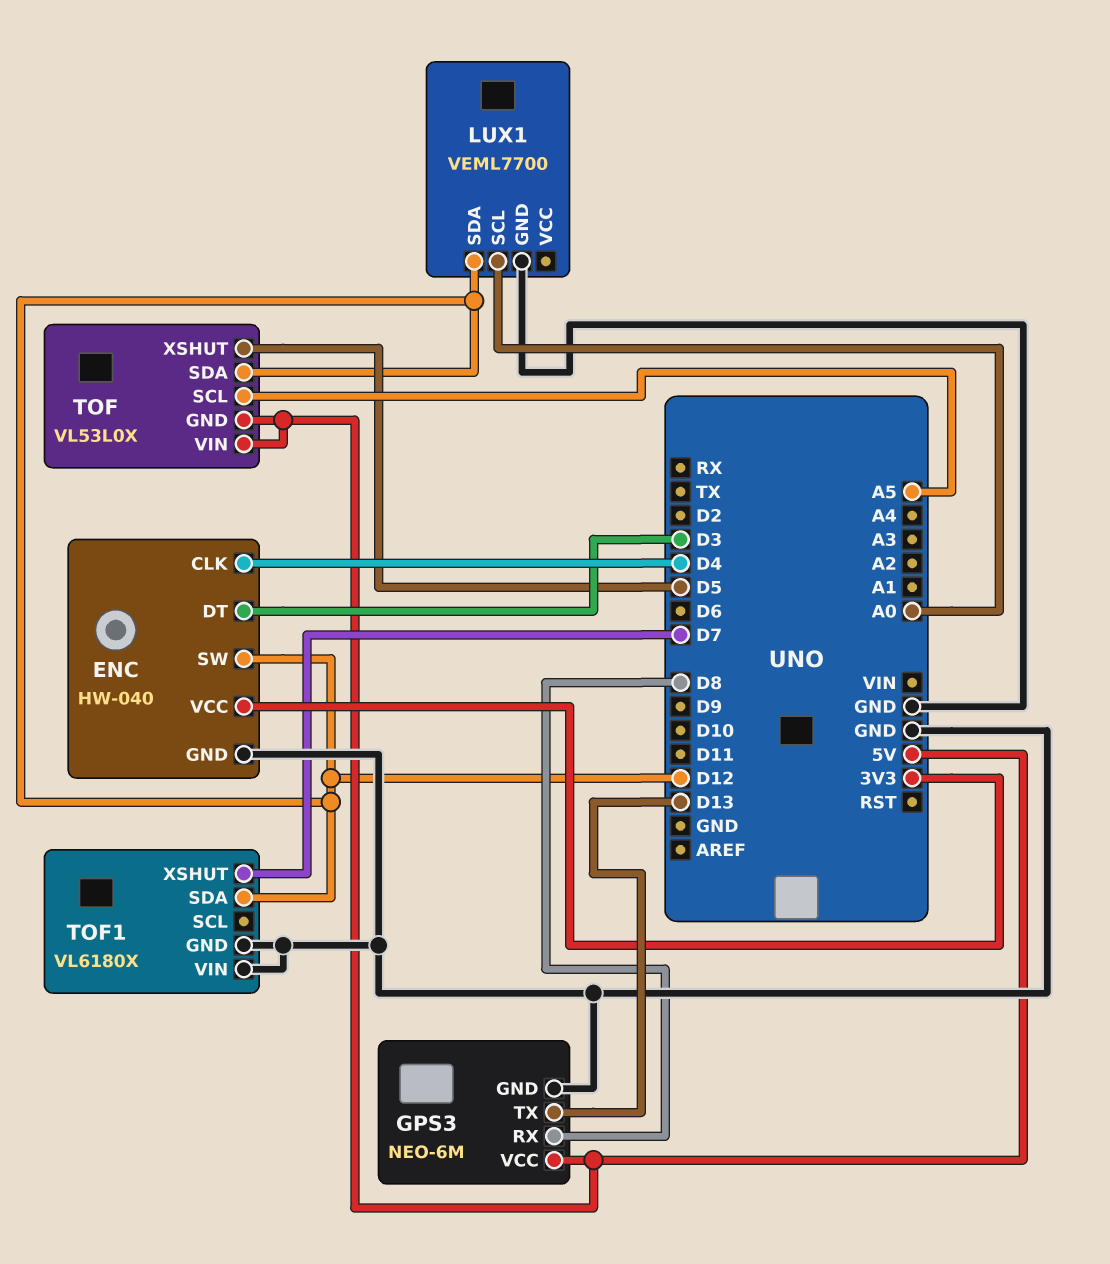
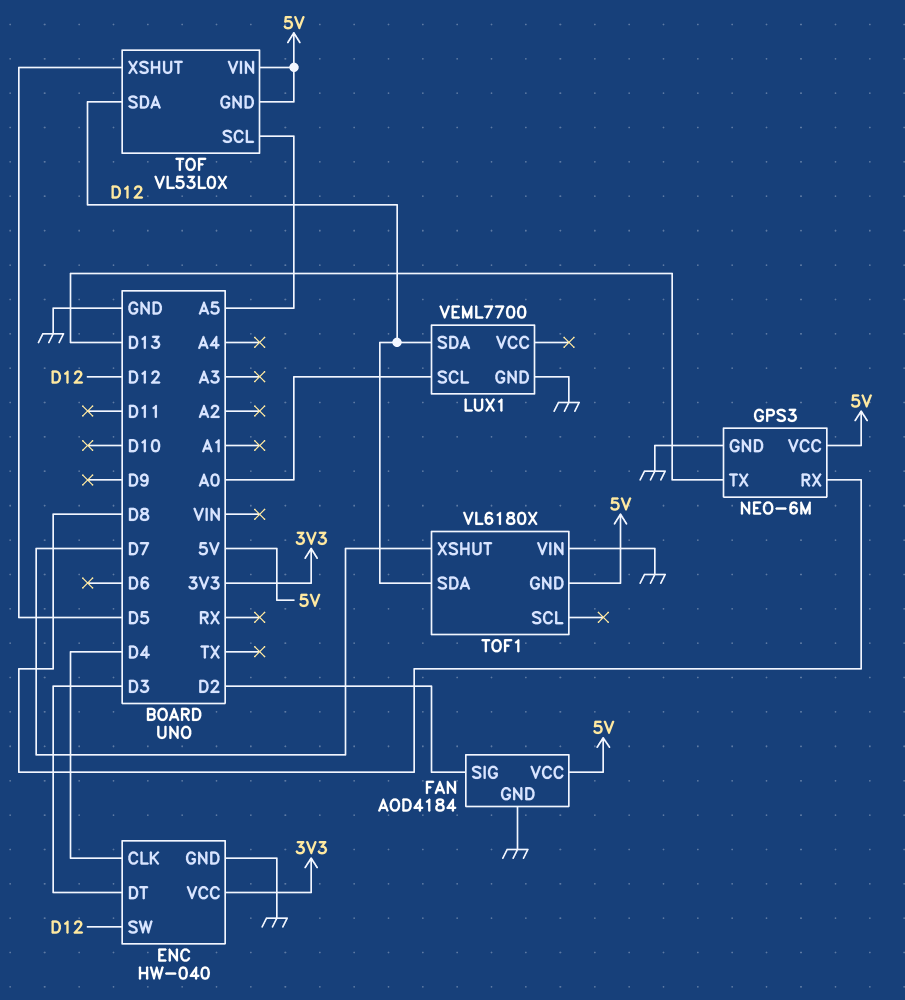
FAN: none -> AOD4184
FAN pin GND: none -> GND
FAN pin SIG: none -> D2
FAN pin VCC: none -> 5V
TOF1 pin GND: GND -> 5V

